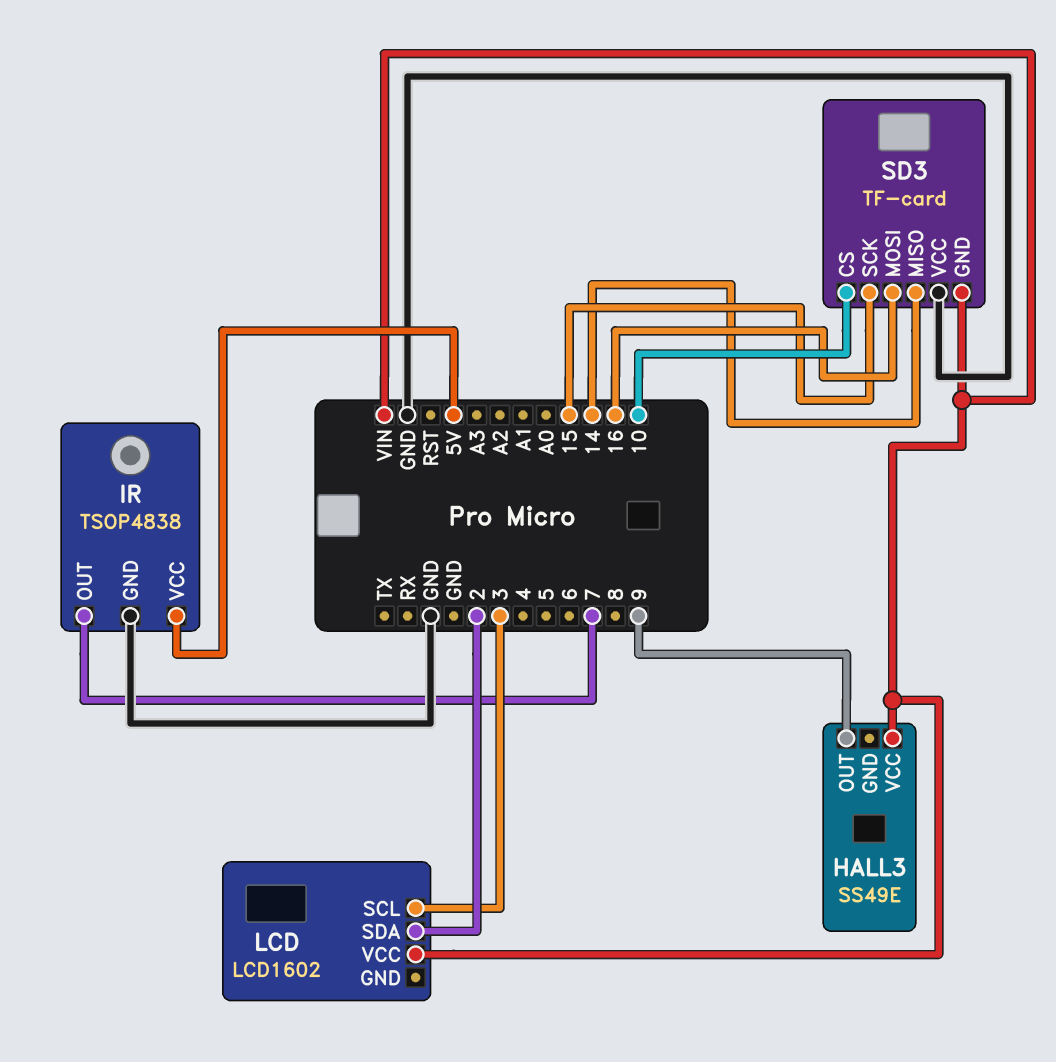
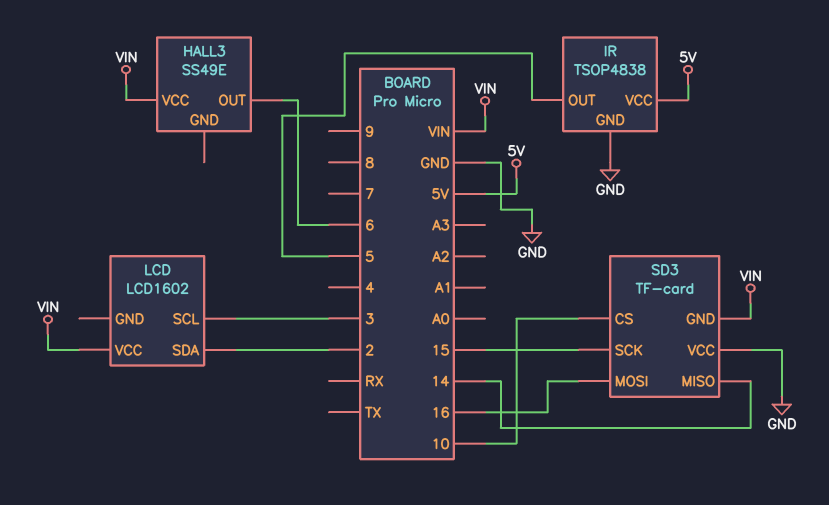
HALL3 pin OUT: 9 -> 6
IR pin OUT: 7 -> 5

